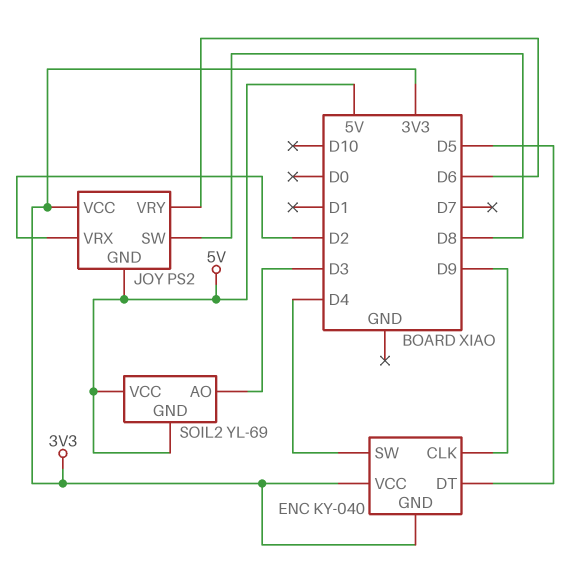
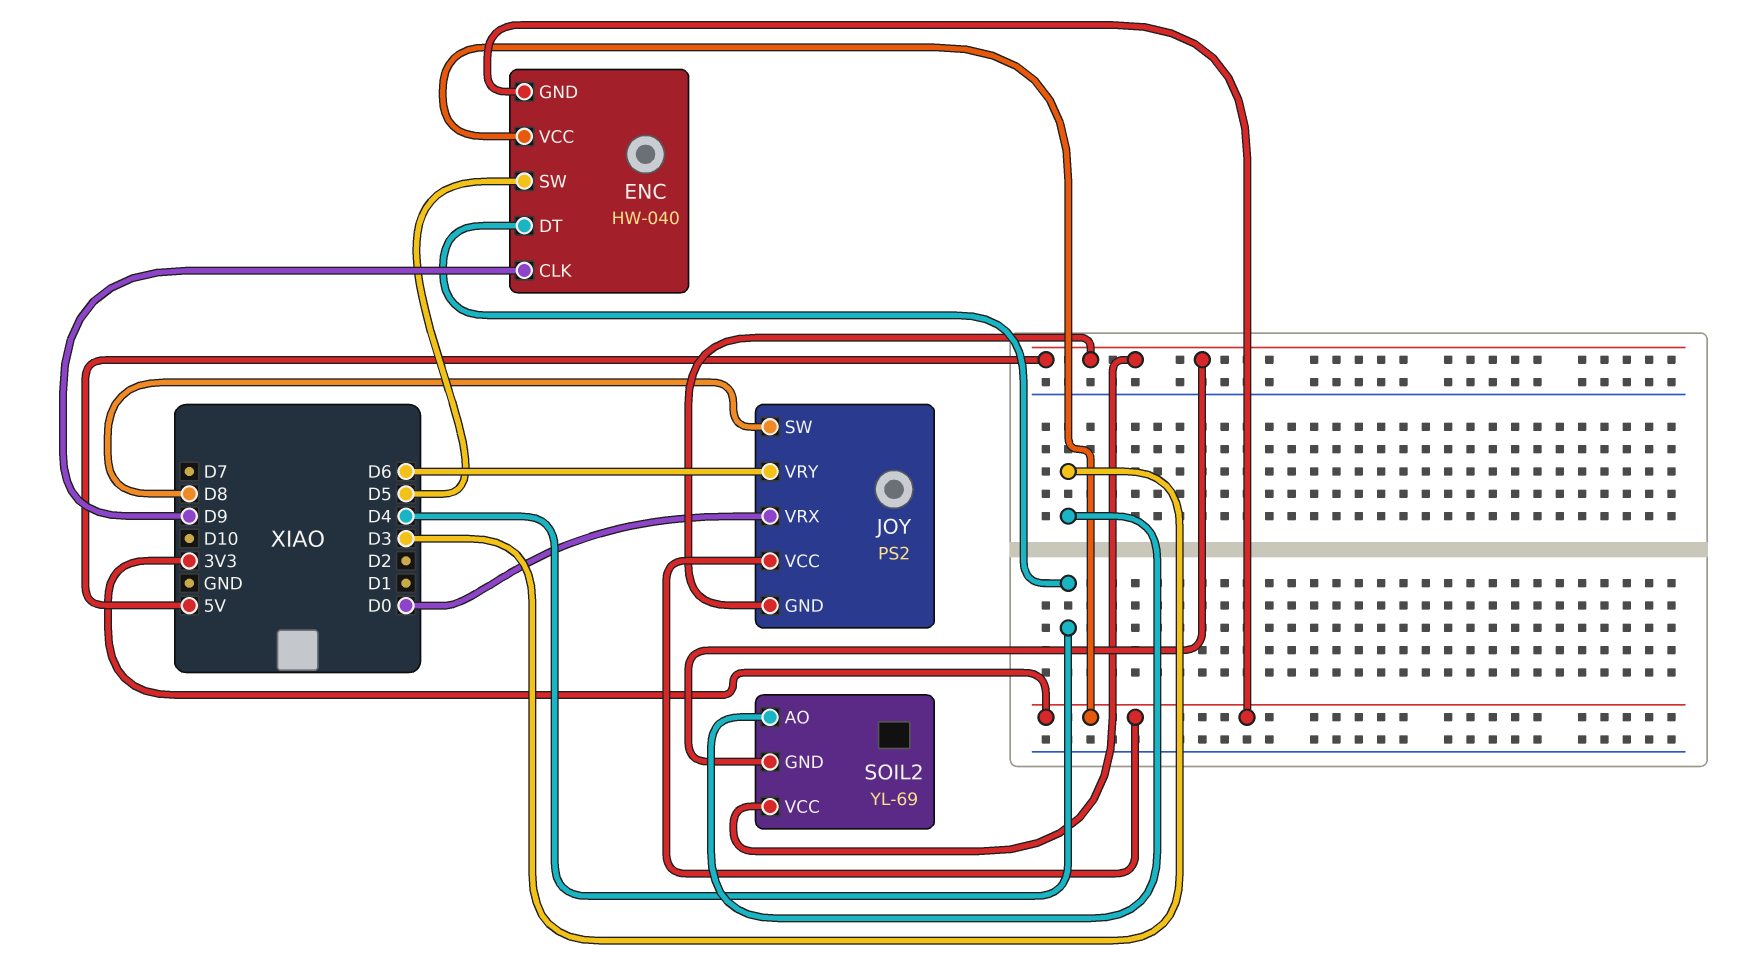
ENC: KY-040 -> HW-040
ENC pin DT: D5 -> D4
ENC pin SW: D4 -> D5
JOY pin VRX: D2 -> D0

